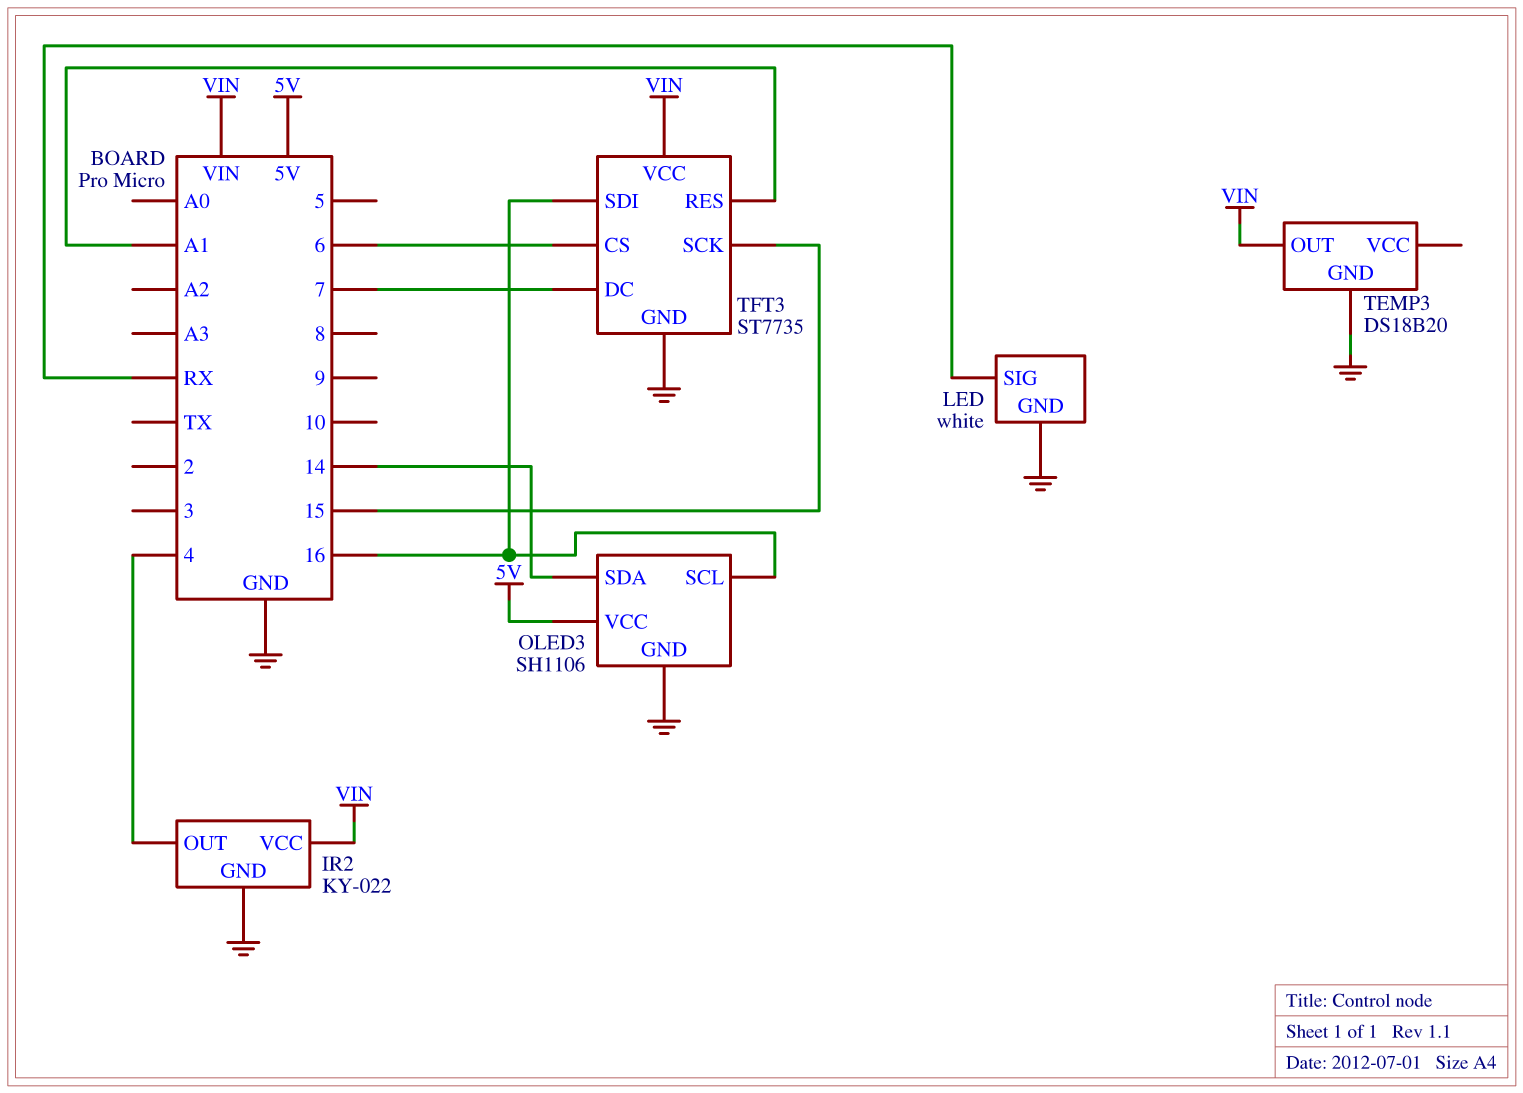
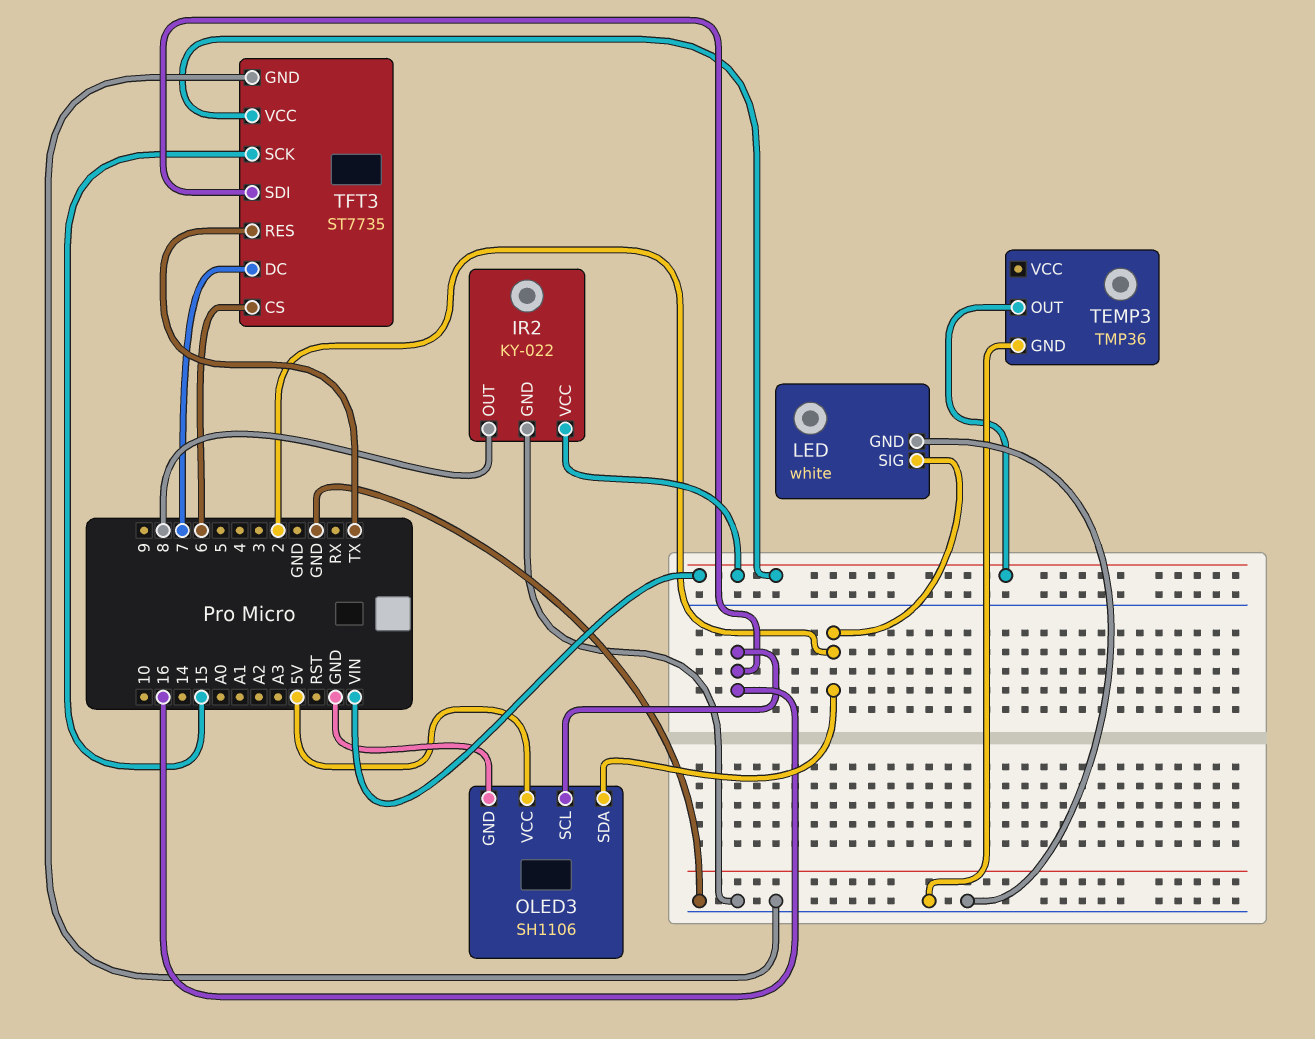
IR2 pin OUT: 4 -> 8
LED pin SIG: RX -> 2
OLED3 pin SDA: 14 -> 2
TEMP3: DS18B20 -> TMP36
TFT3 pin RES: A1 -> TX

